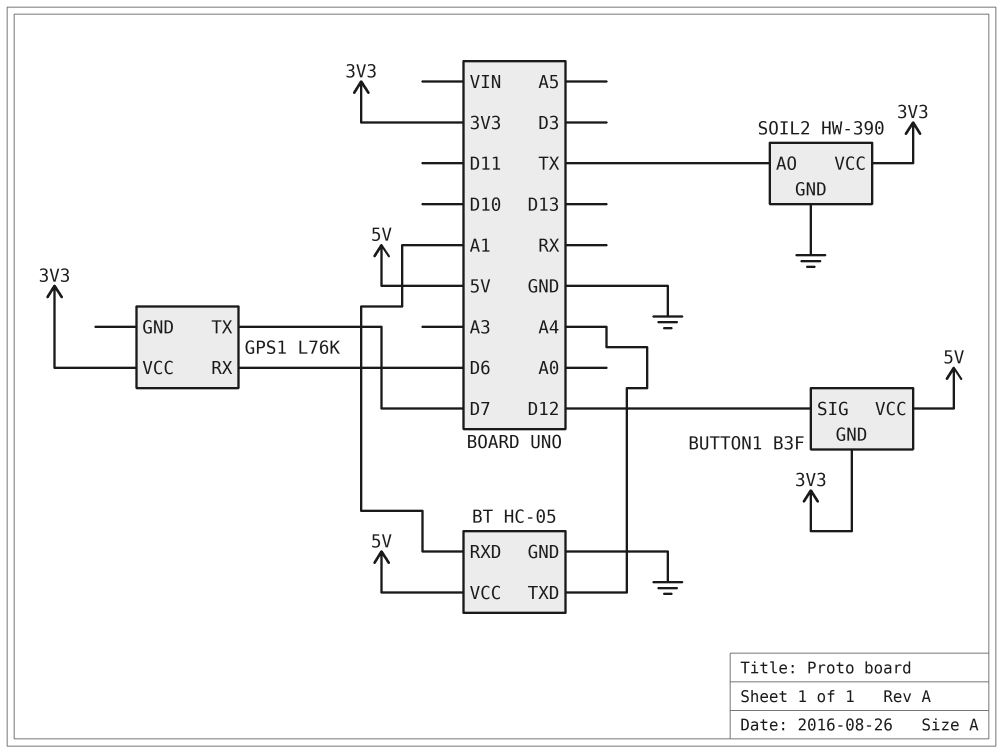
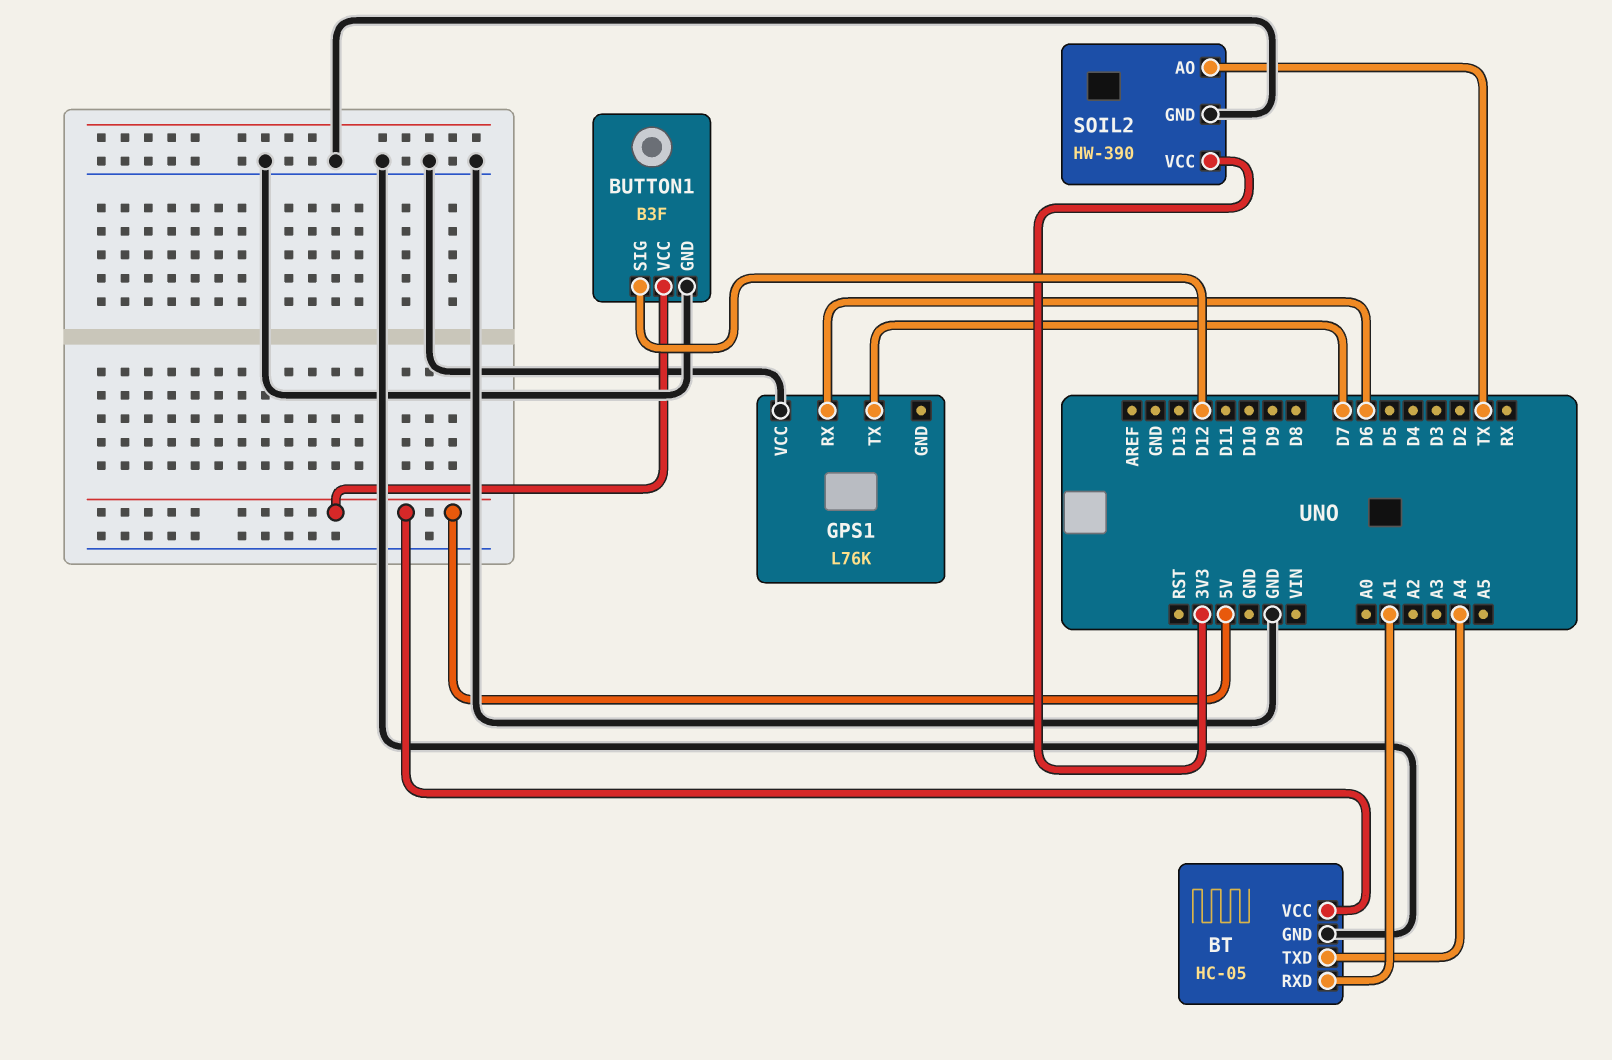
BUTTON1 pin GND: 3V3 -> GND
GPS1 pin VCC: 3V3 -> GND

